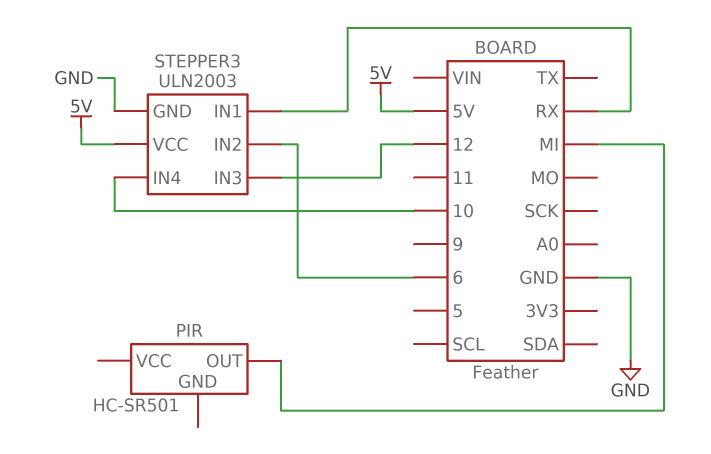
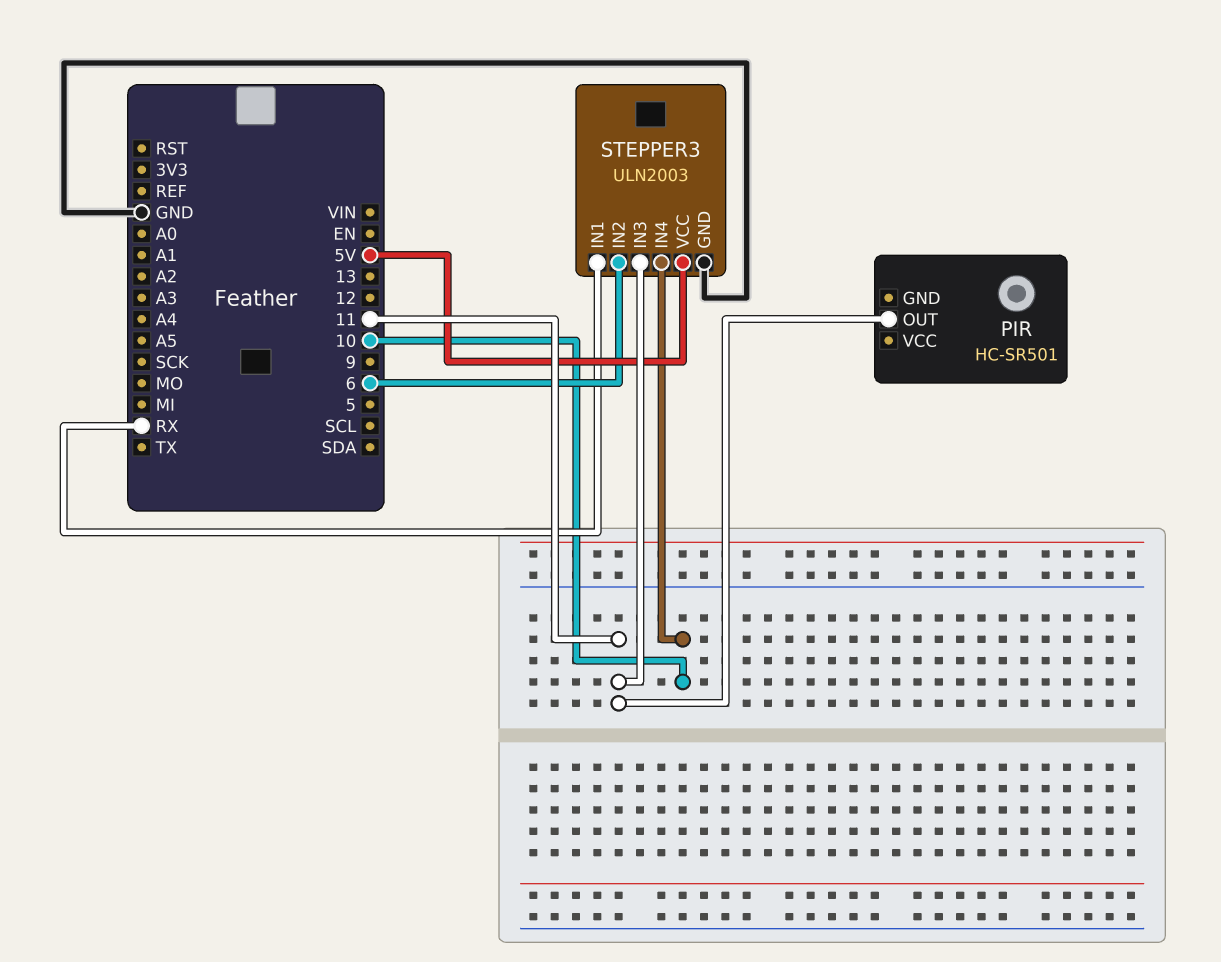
PIR pin OUT: MI -> 11
STEPPER3 pin IN3: 12 -> 11

